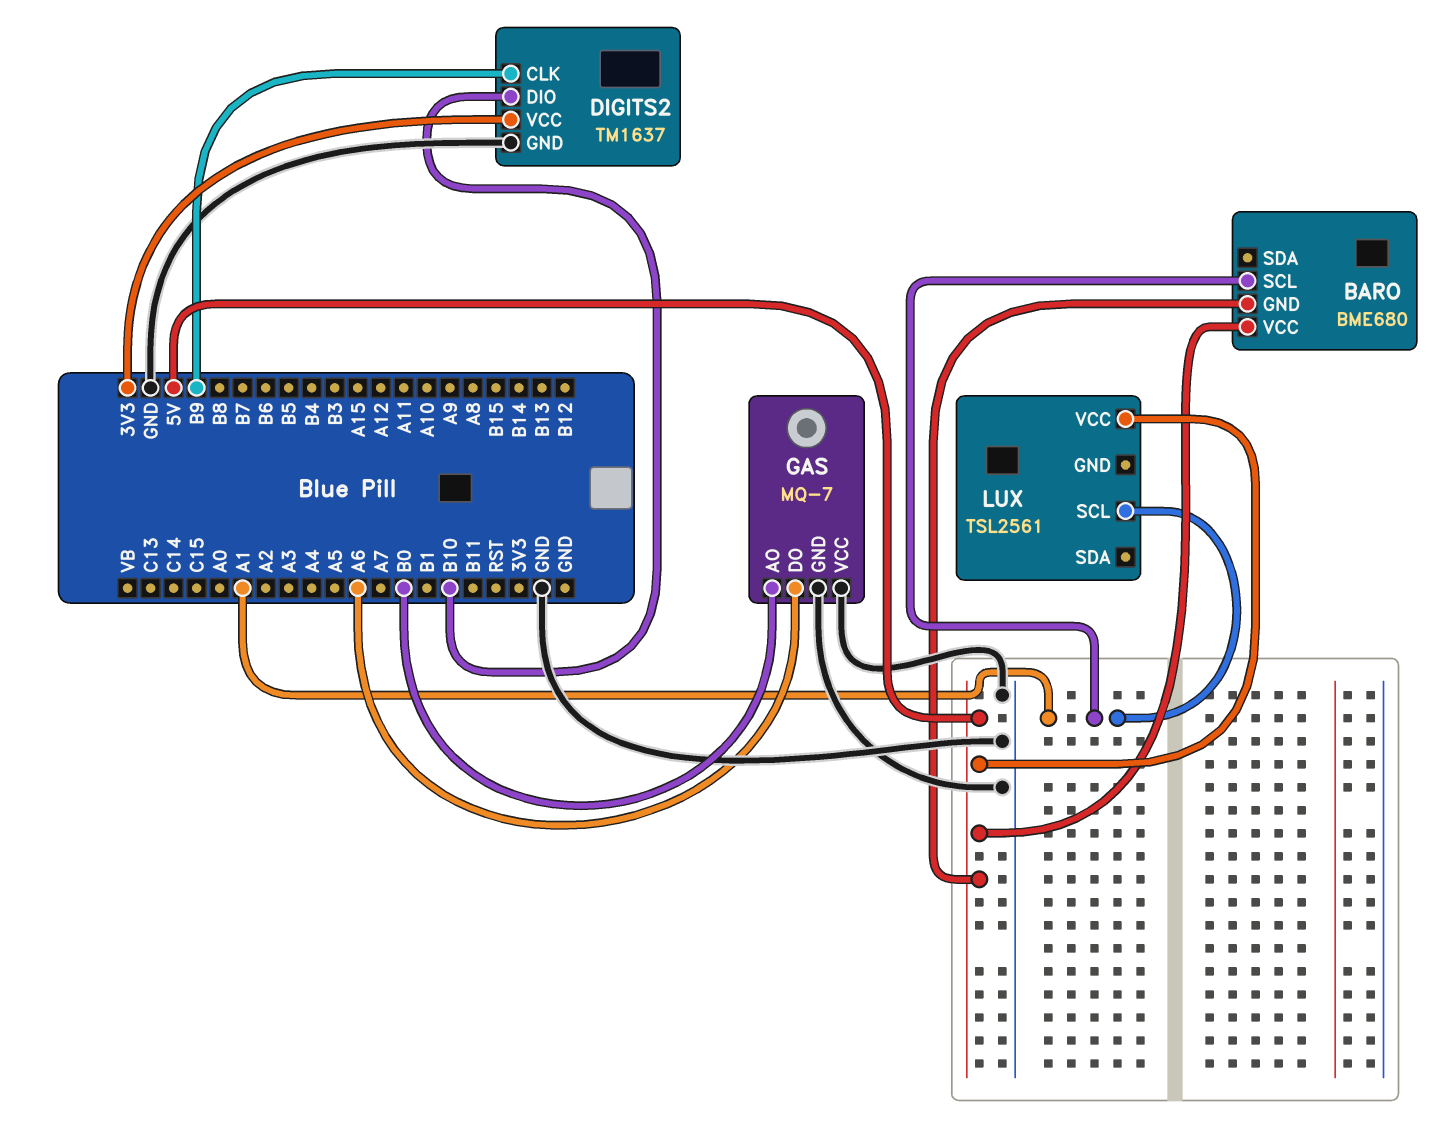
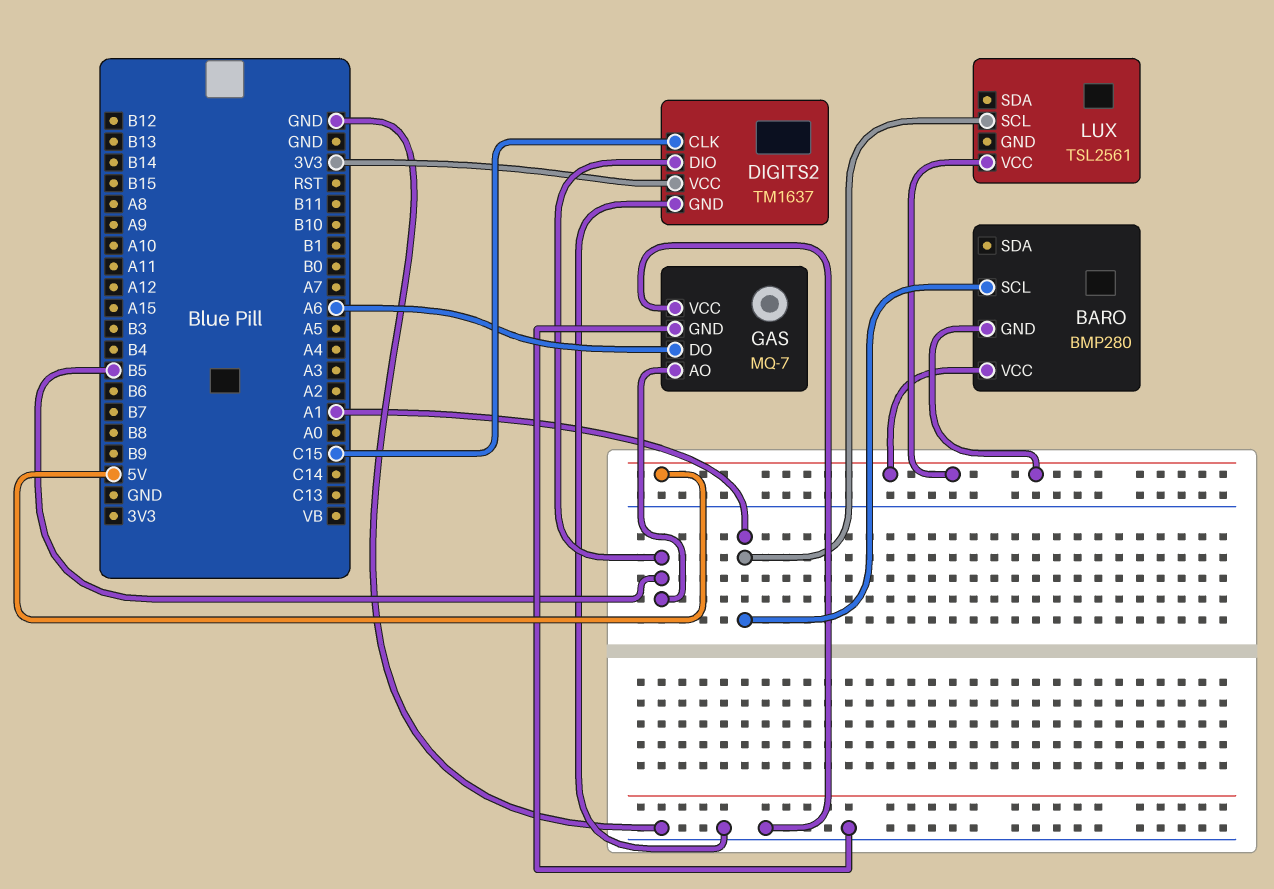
BARO: BME680 -> BMP280
DIGITS2 pin CLK: B9 -> C15
DIGITS2 pin DIO: B10 -> B5
GAS pin AO: B0 -> B5

